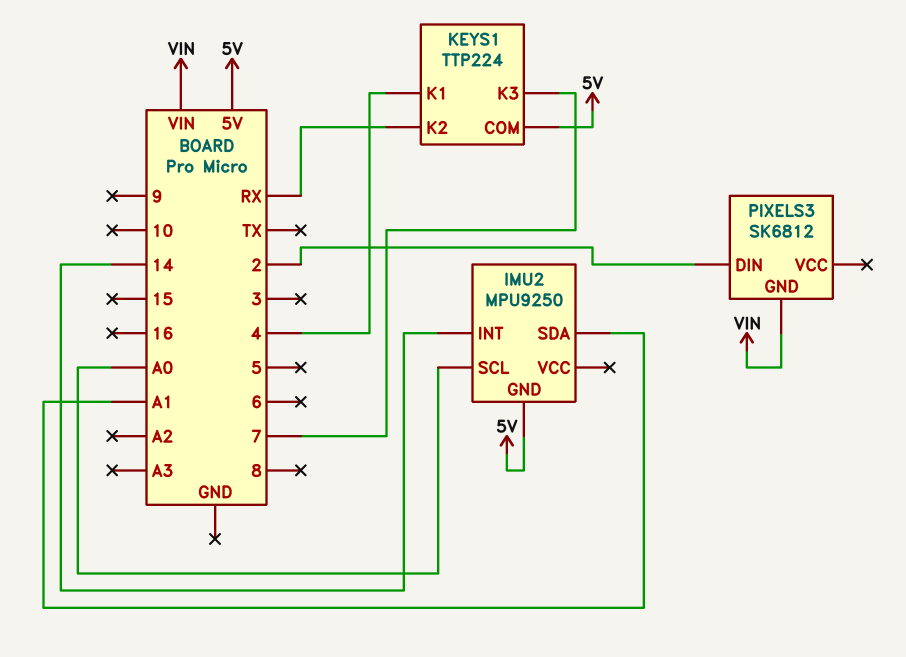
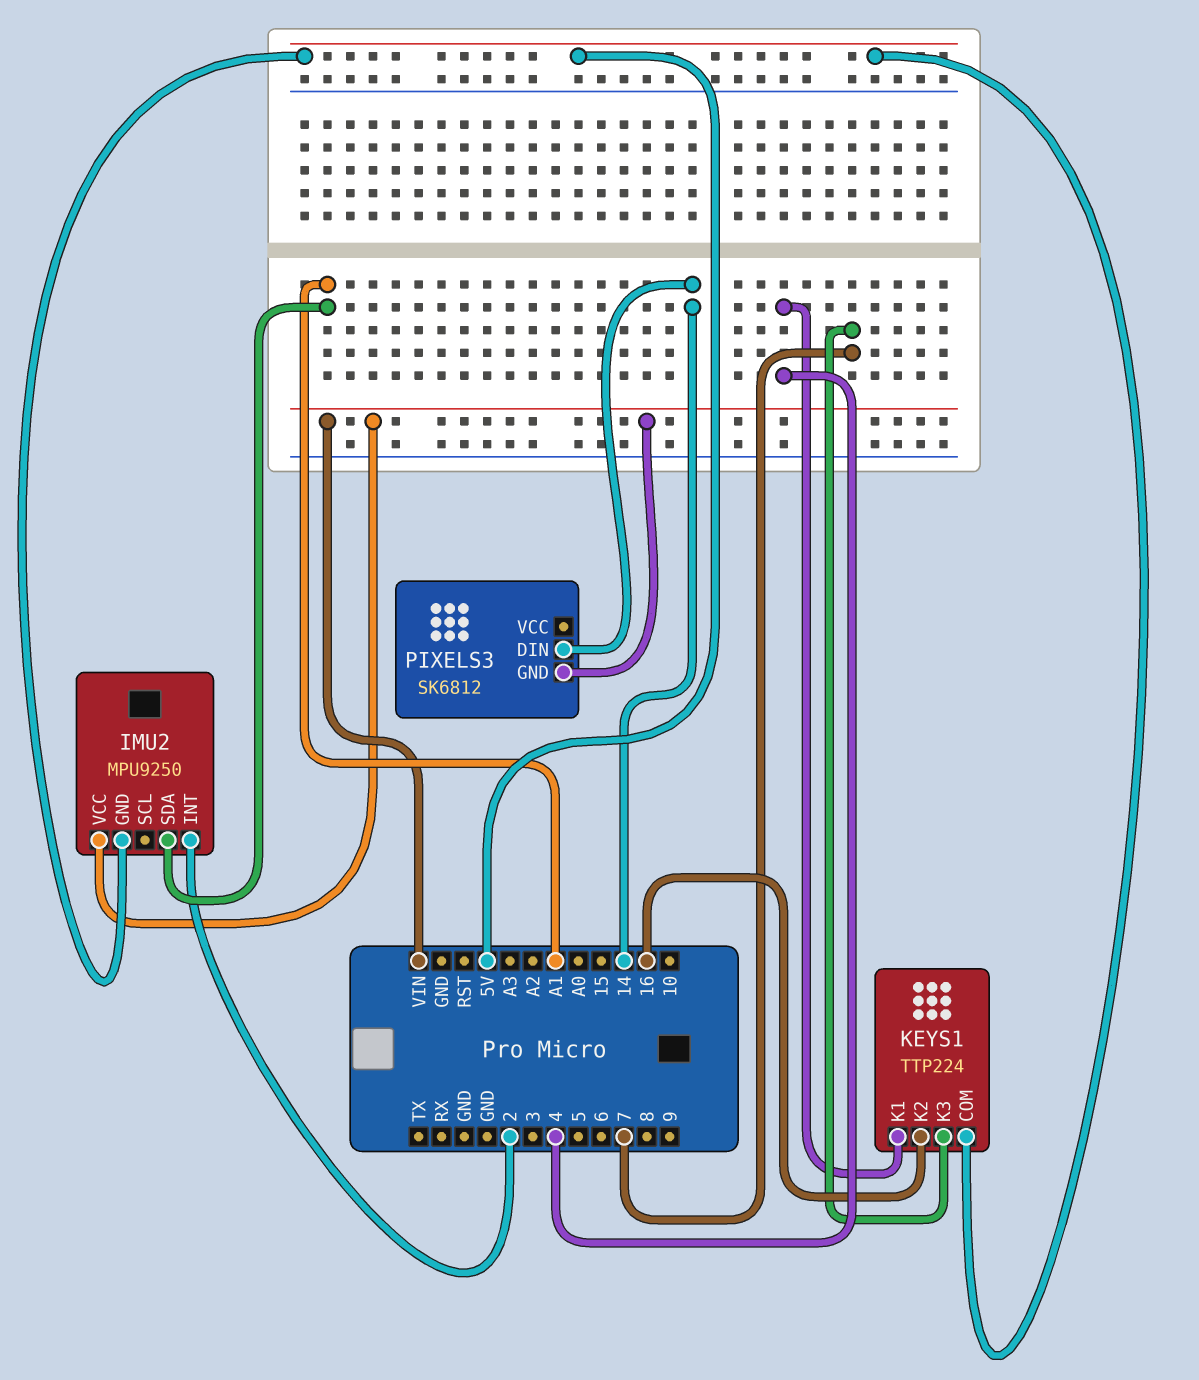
IMU2 pin INT: 14 -> 2
IMU2 pin SCL: A0 -> none
IMU2 pin VCC: none -> VIN
KEYS1 pin K2: RX -> 16
PIXELS3 pin DIN: 2 -> 14

